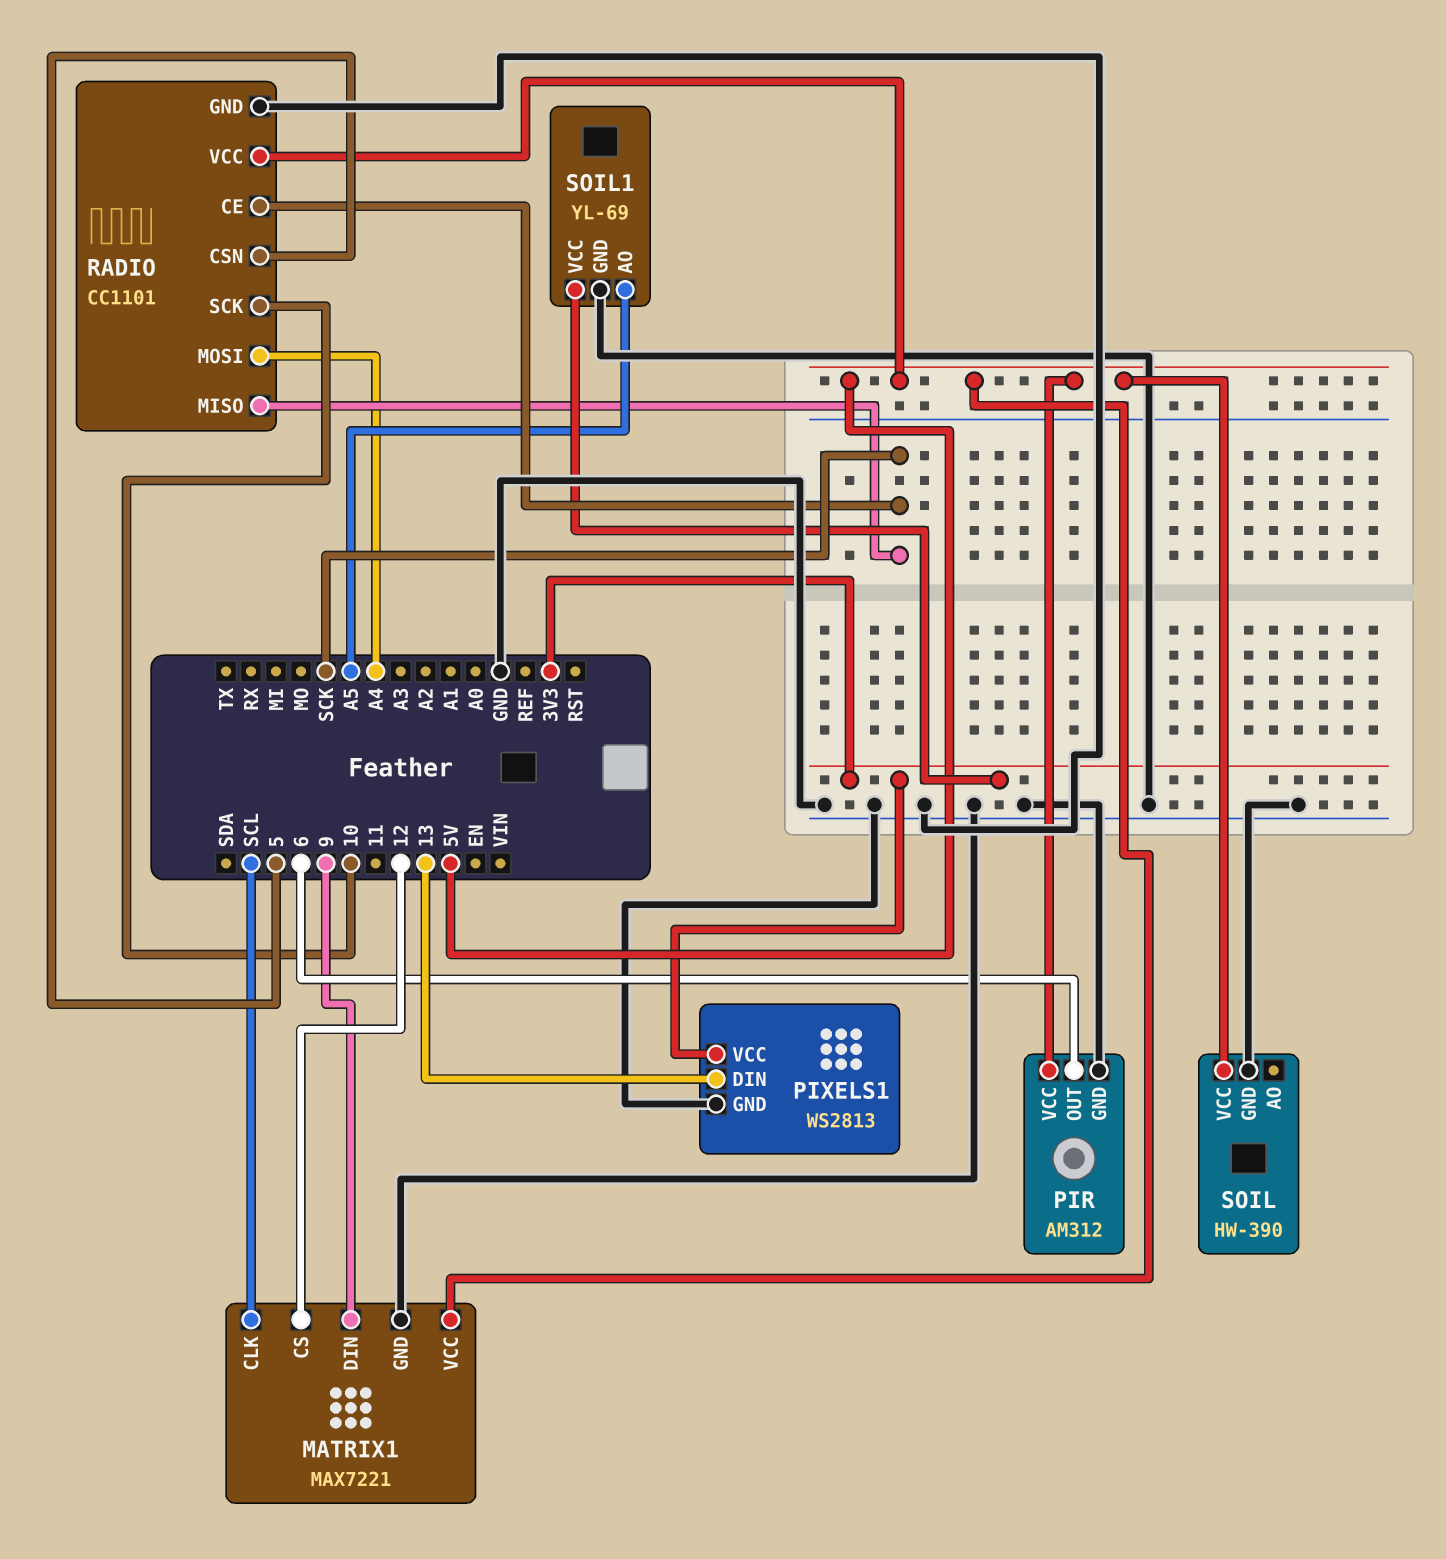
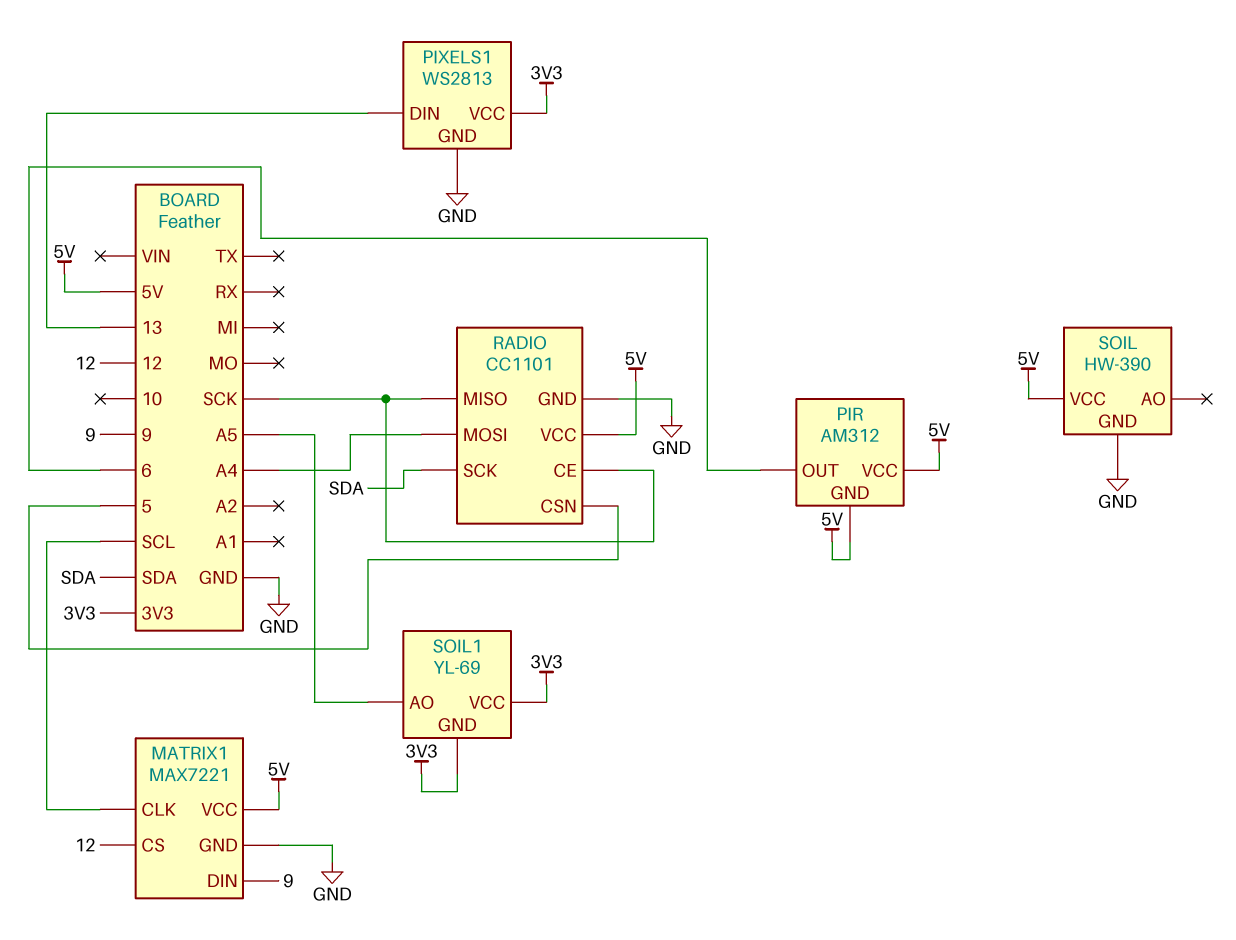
PIR pin GND: GND -> 5V
RADIO pin SCK: 10 -> SDA
SOIL1 pin GND: GND -> 3V3

